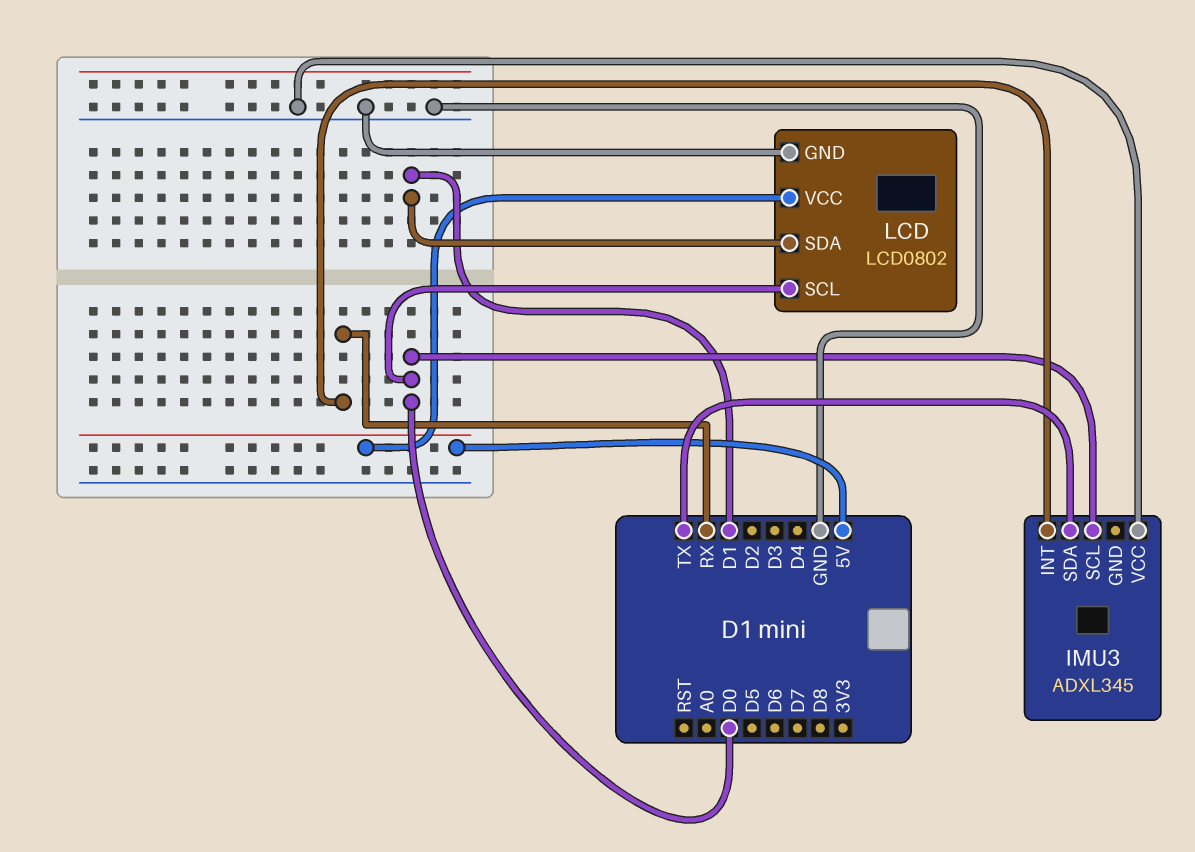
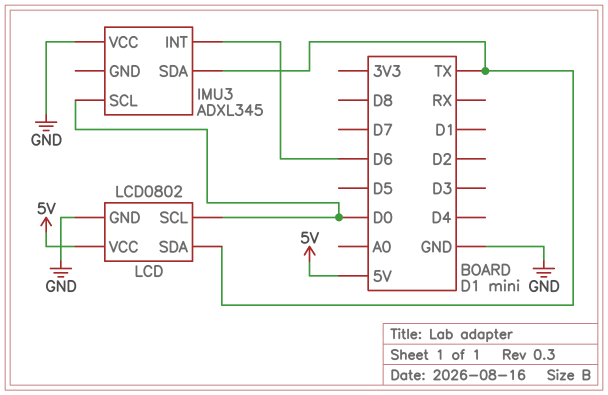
IMU3 pin INT: RX -> D6
LCD pin SDA: D1 -> TX

